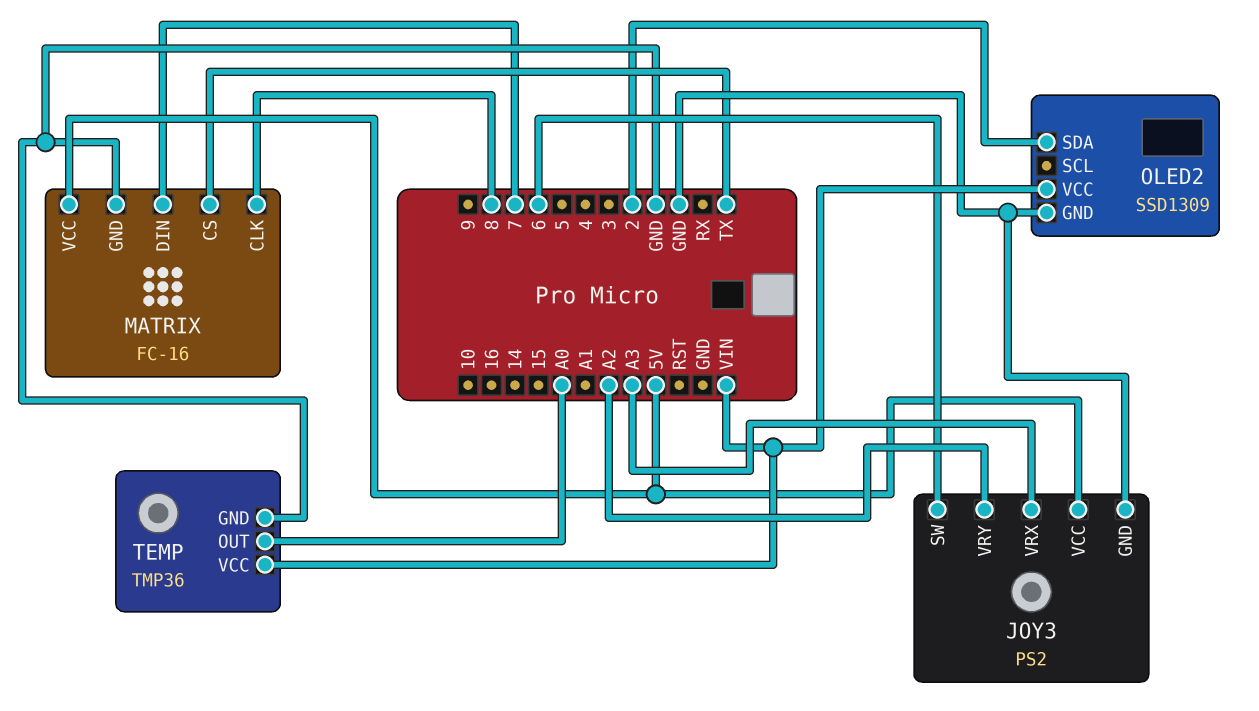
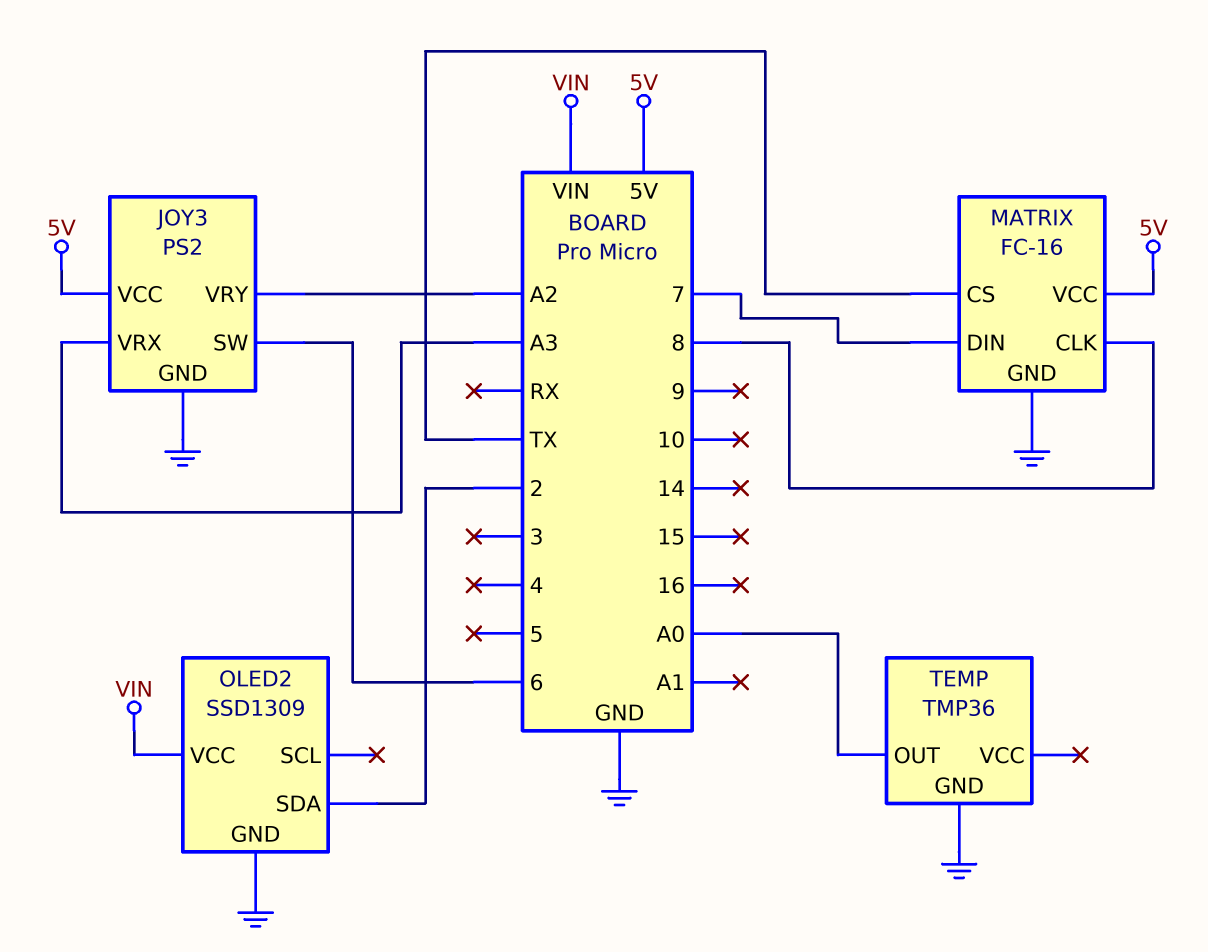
TEMP pin VCC: VIN -> none

